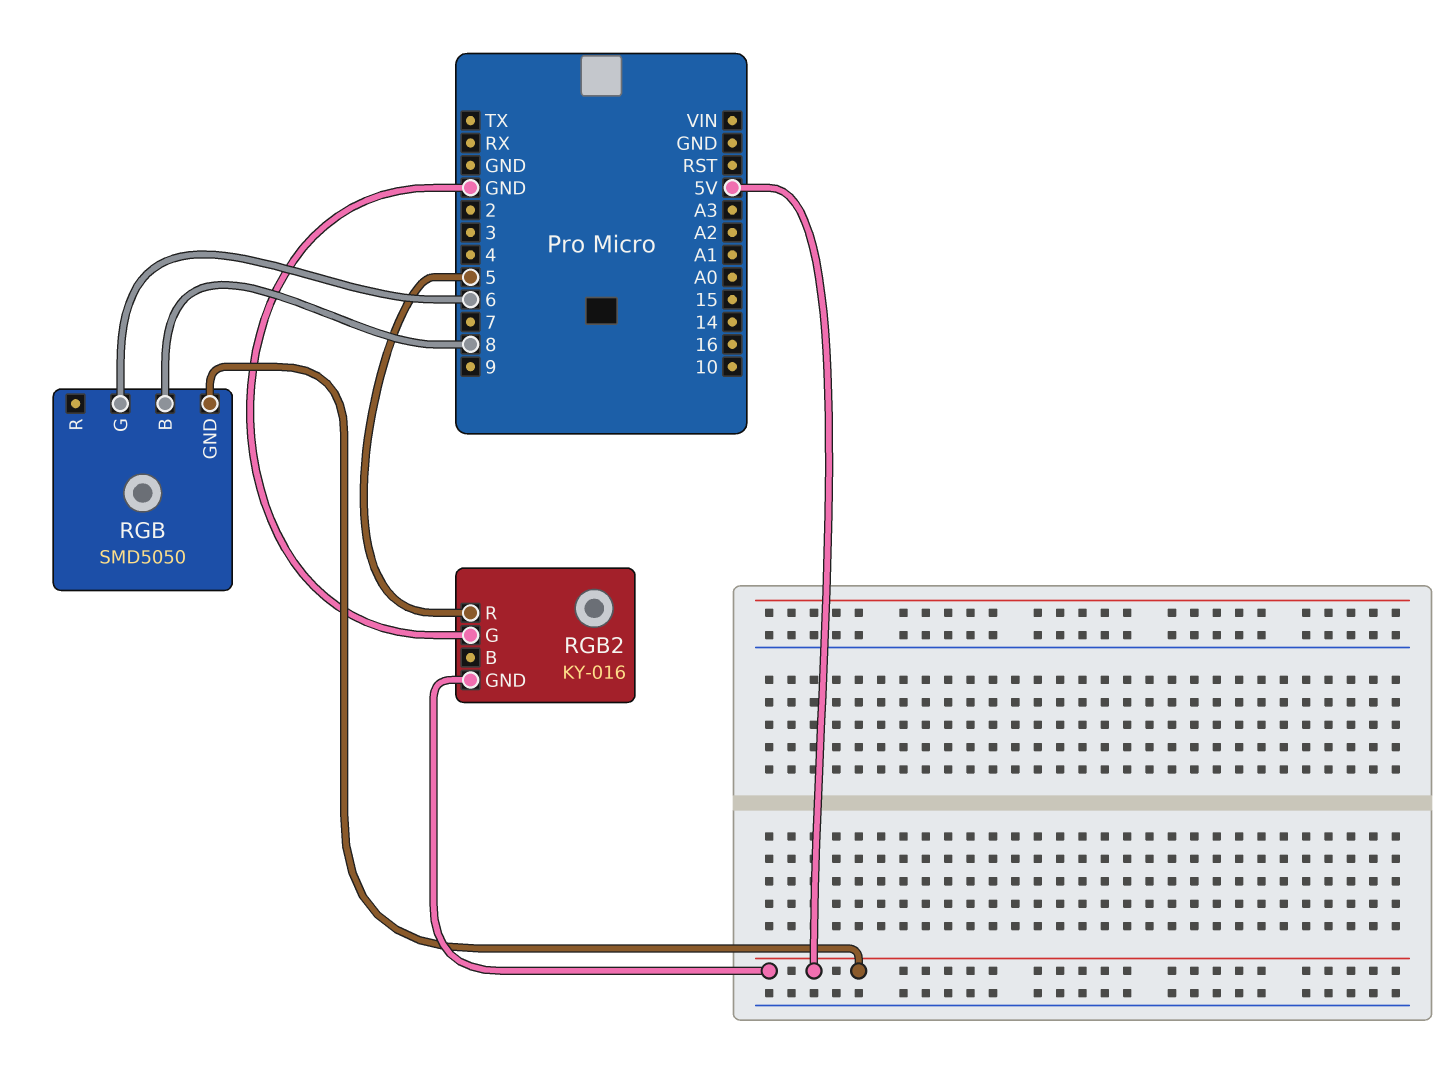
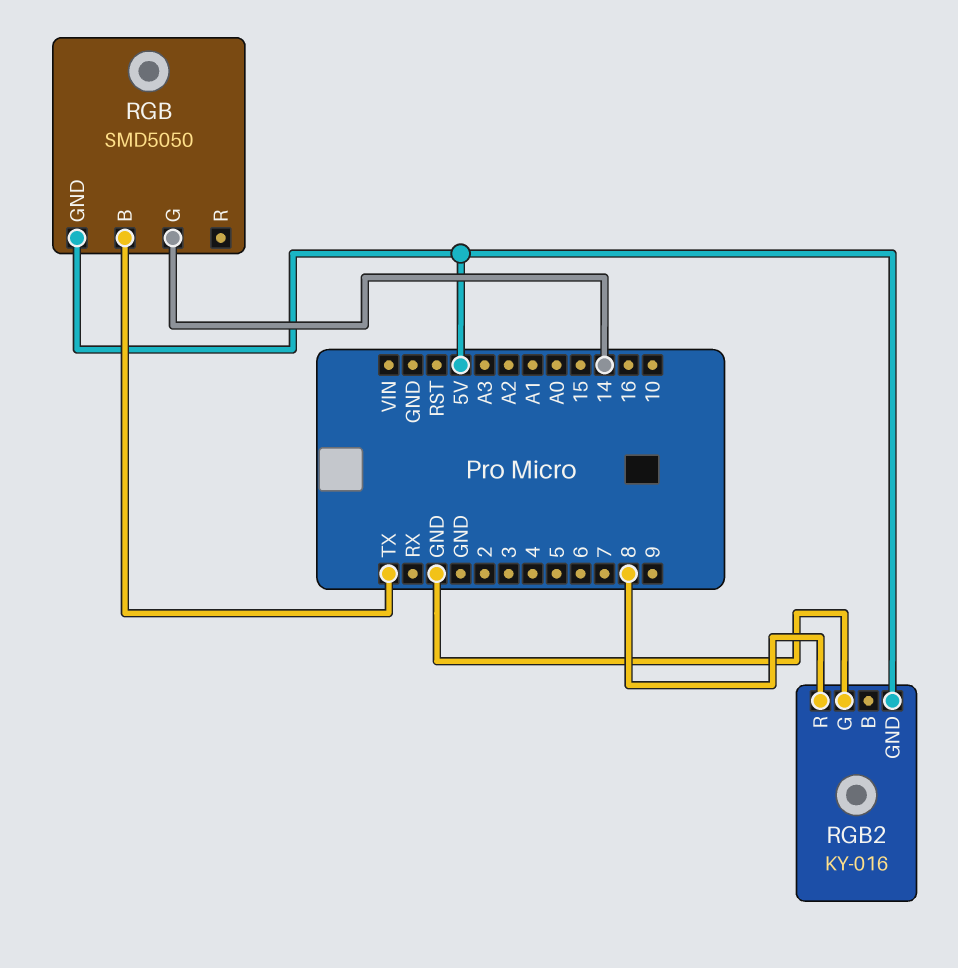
RGB pin B: 8 -> TX
RGB pin G: 6 -> 14
RGB2 pin R: 5 -> 8

